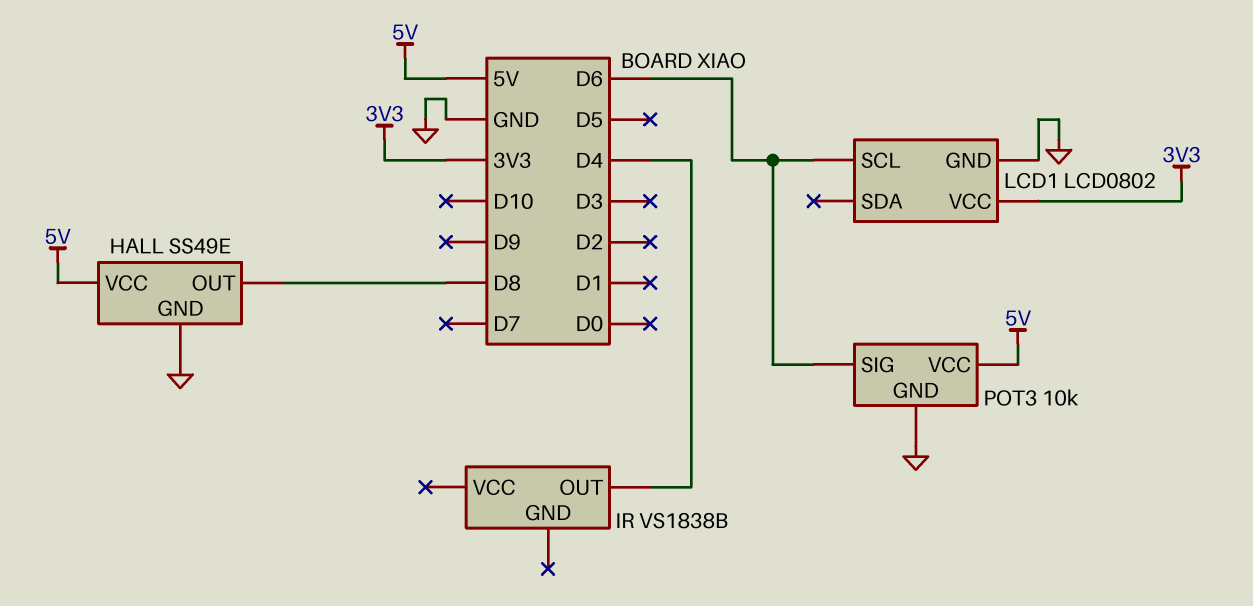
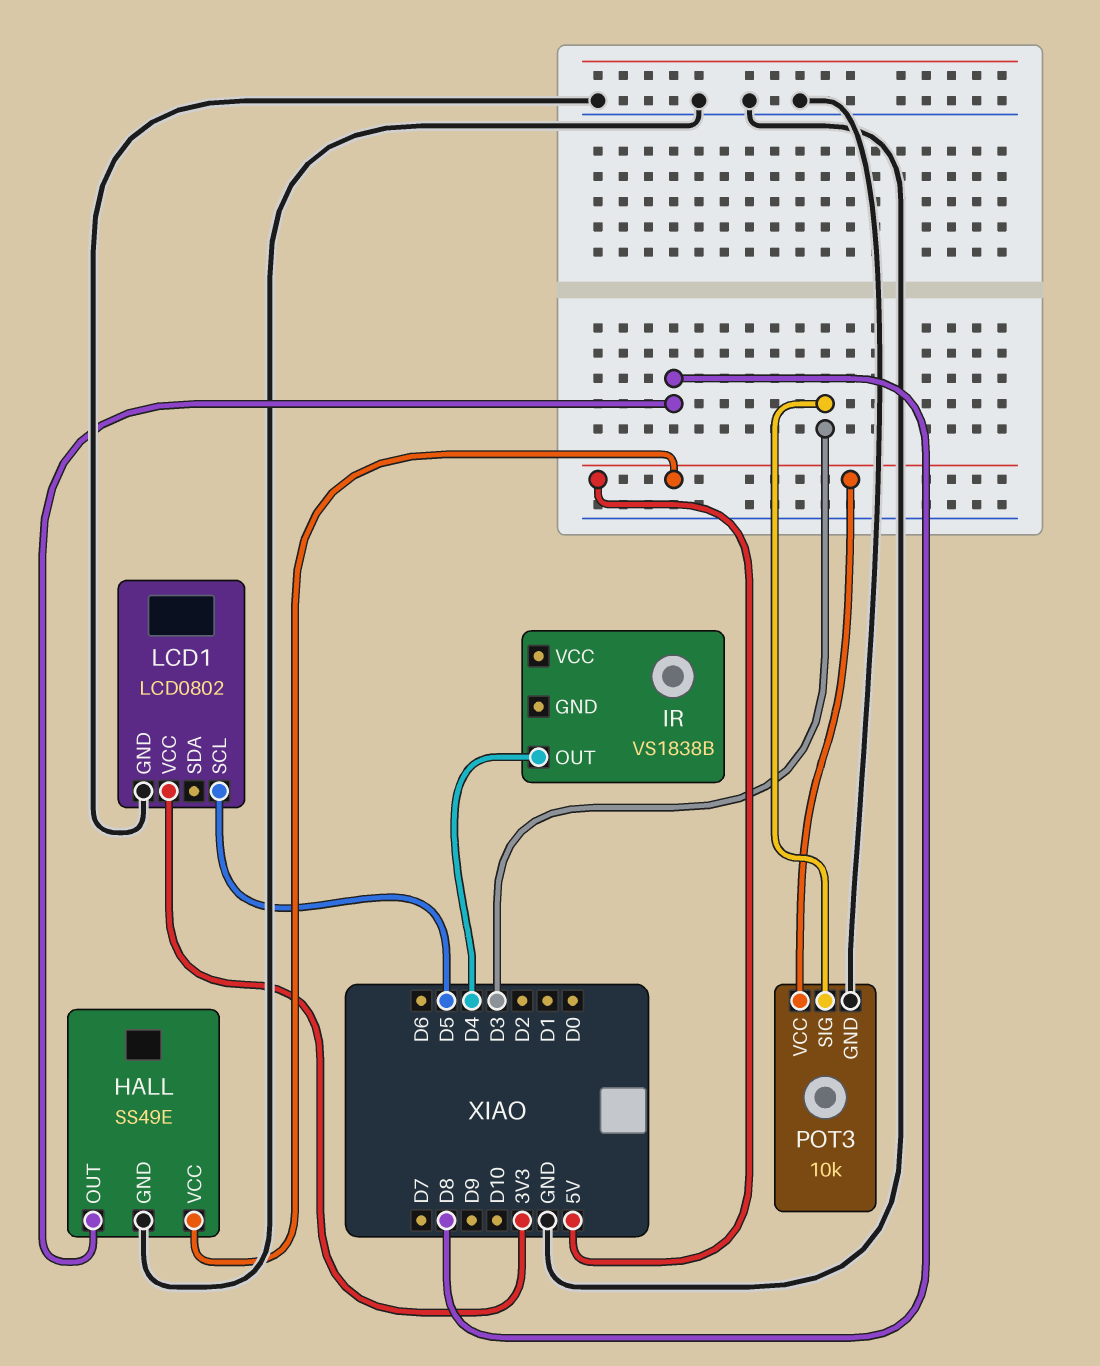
LCD1 pin SCL: D6 -> D5
POT3 pin SIG: D6 -> D3

